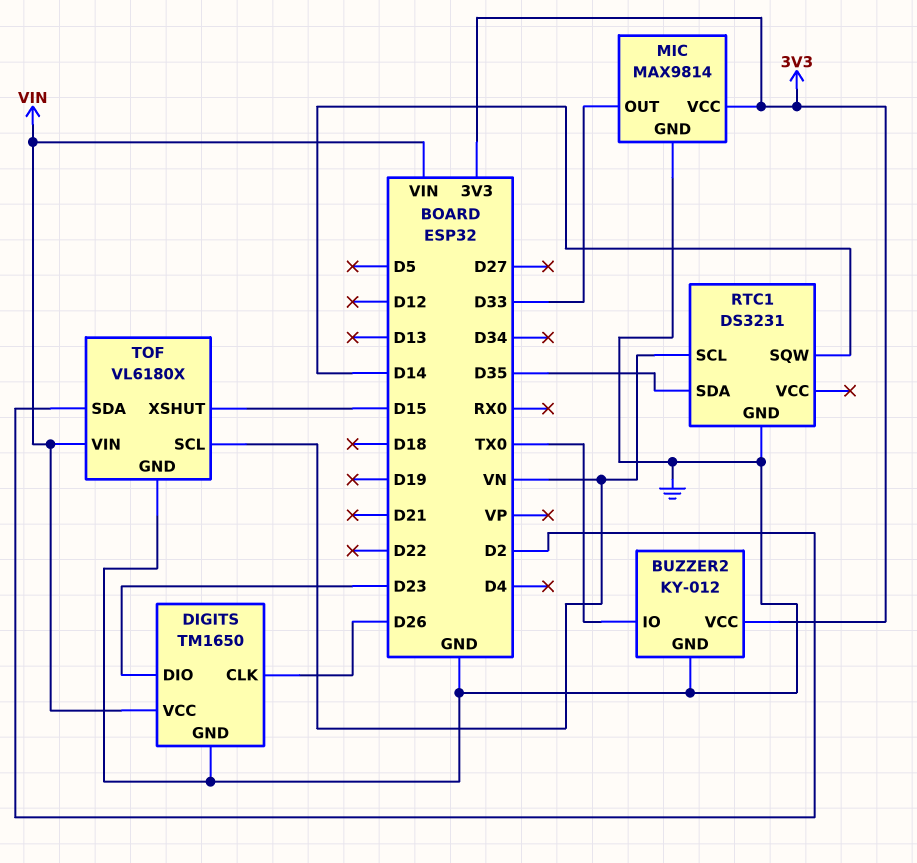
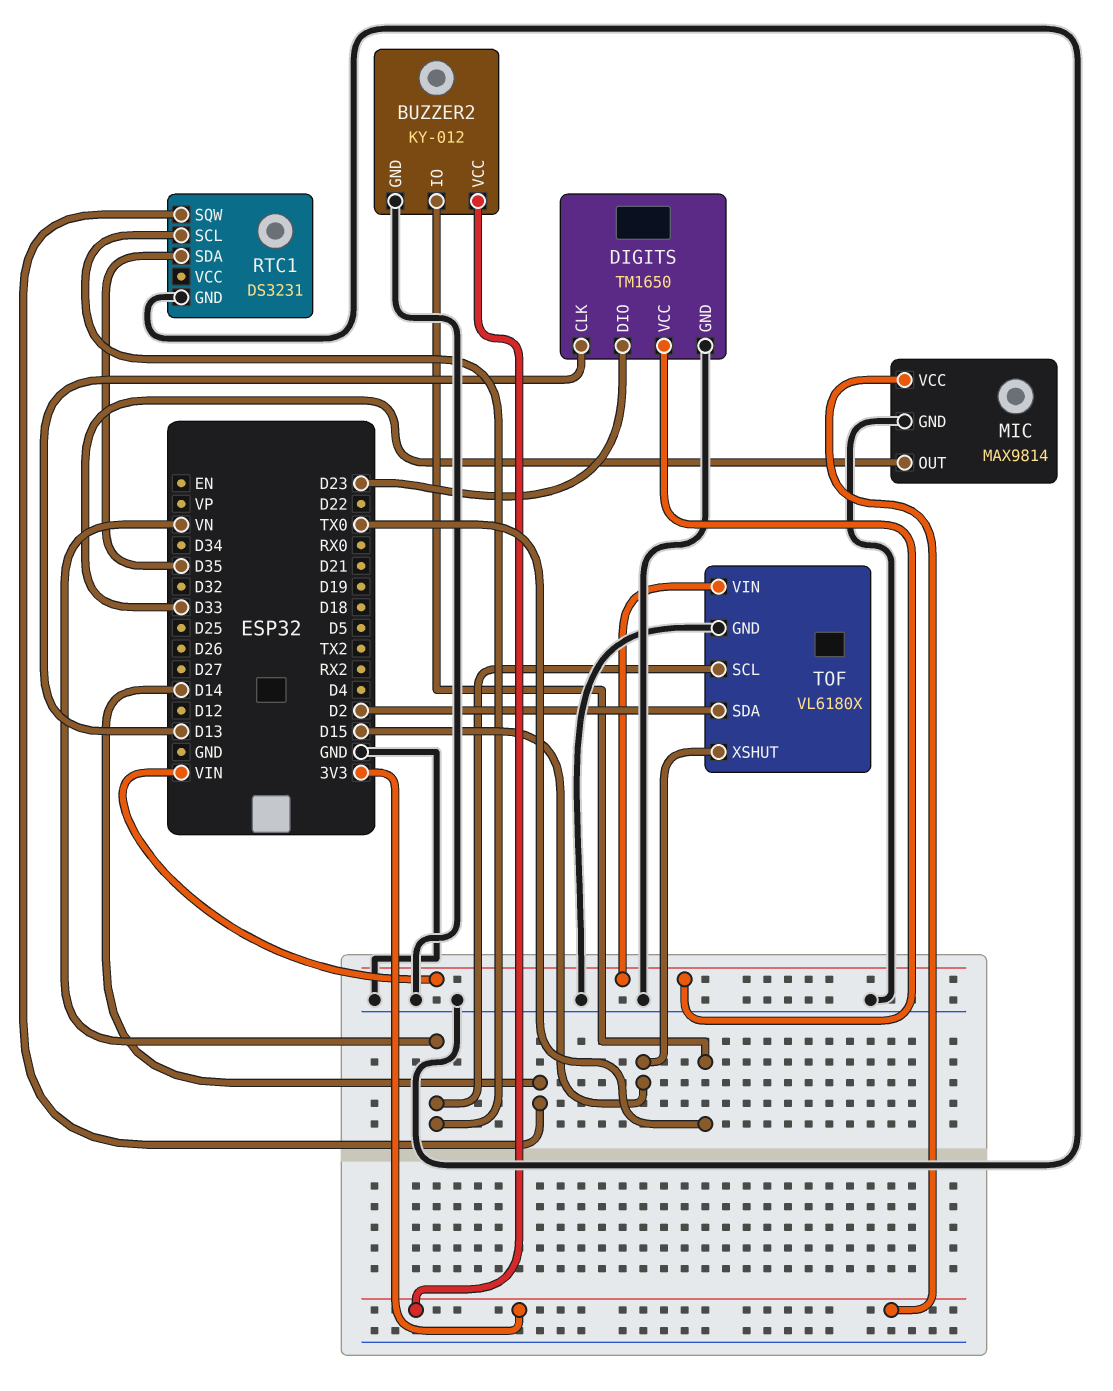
DIGITS pin CLK: D26 -> D13

